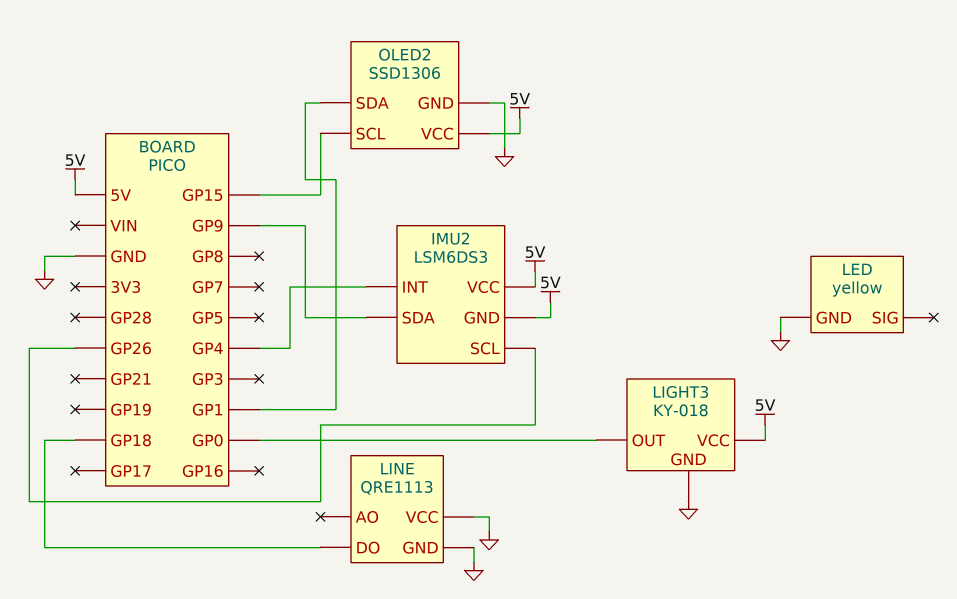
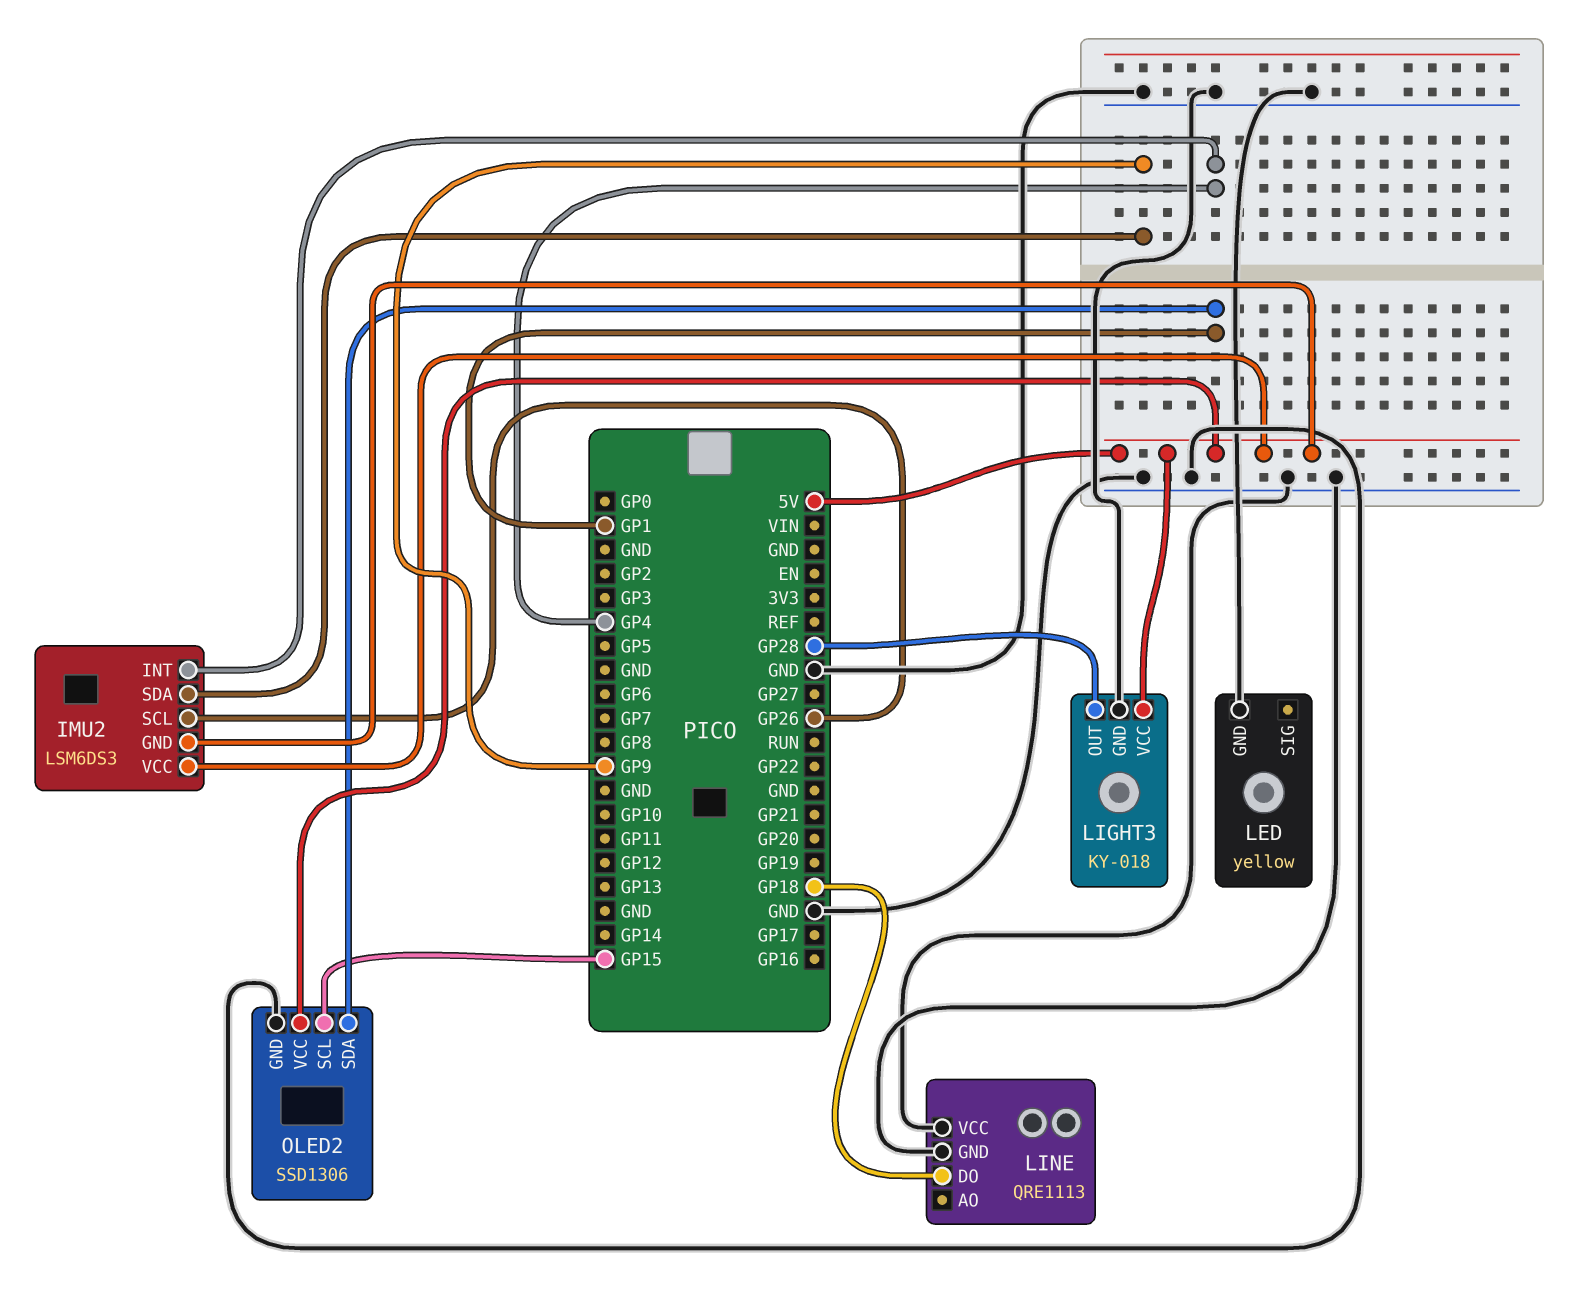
LIGHT3 pin OUT: GP0 -> GP28

